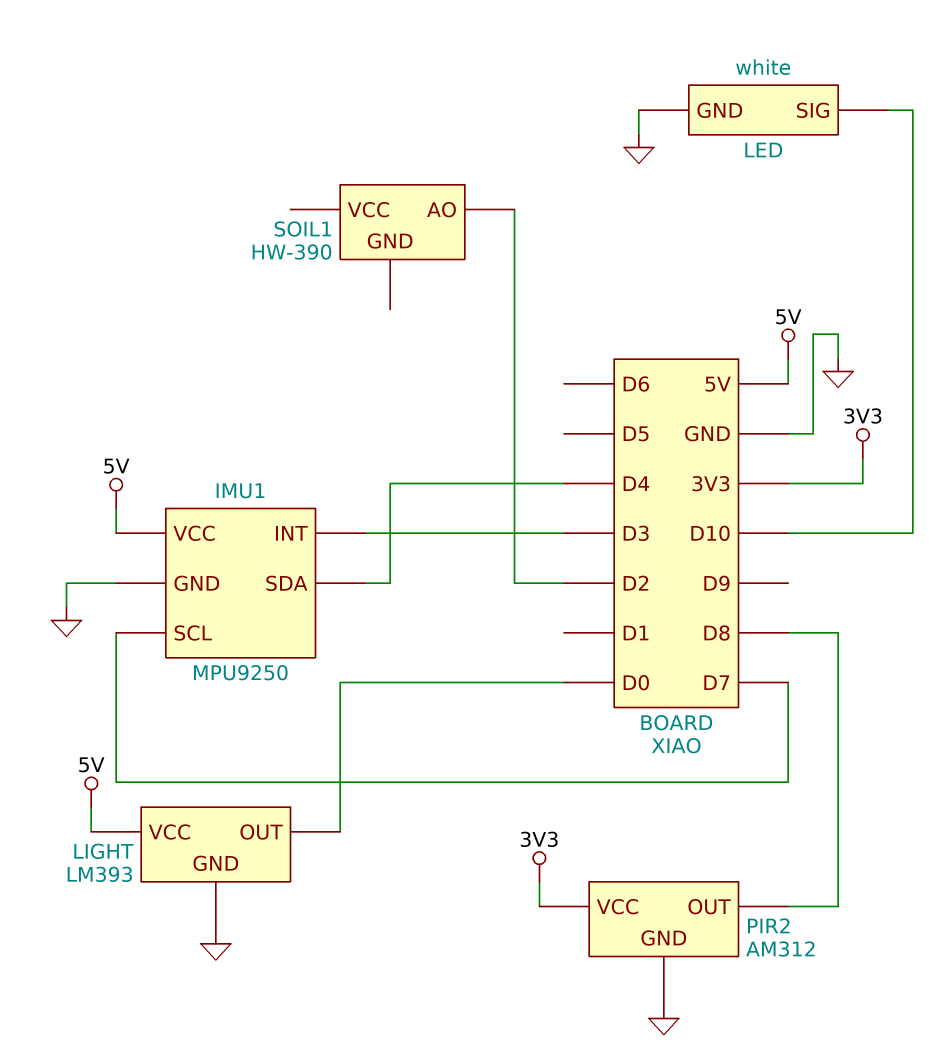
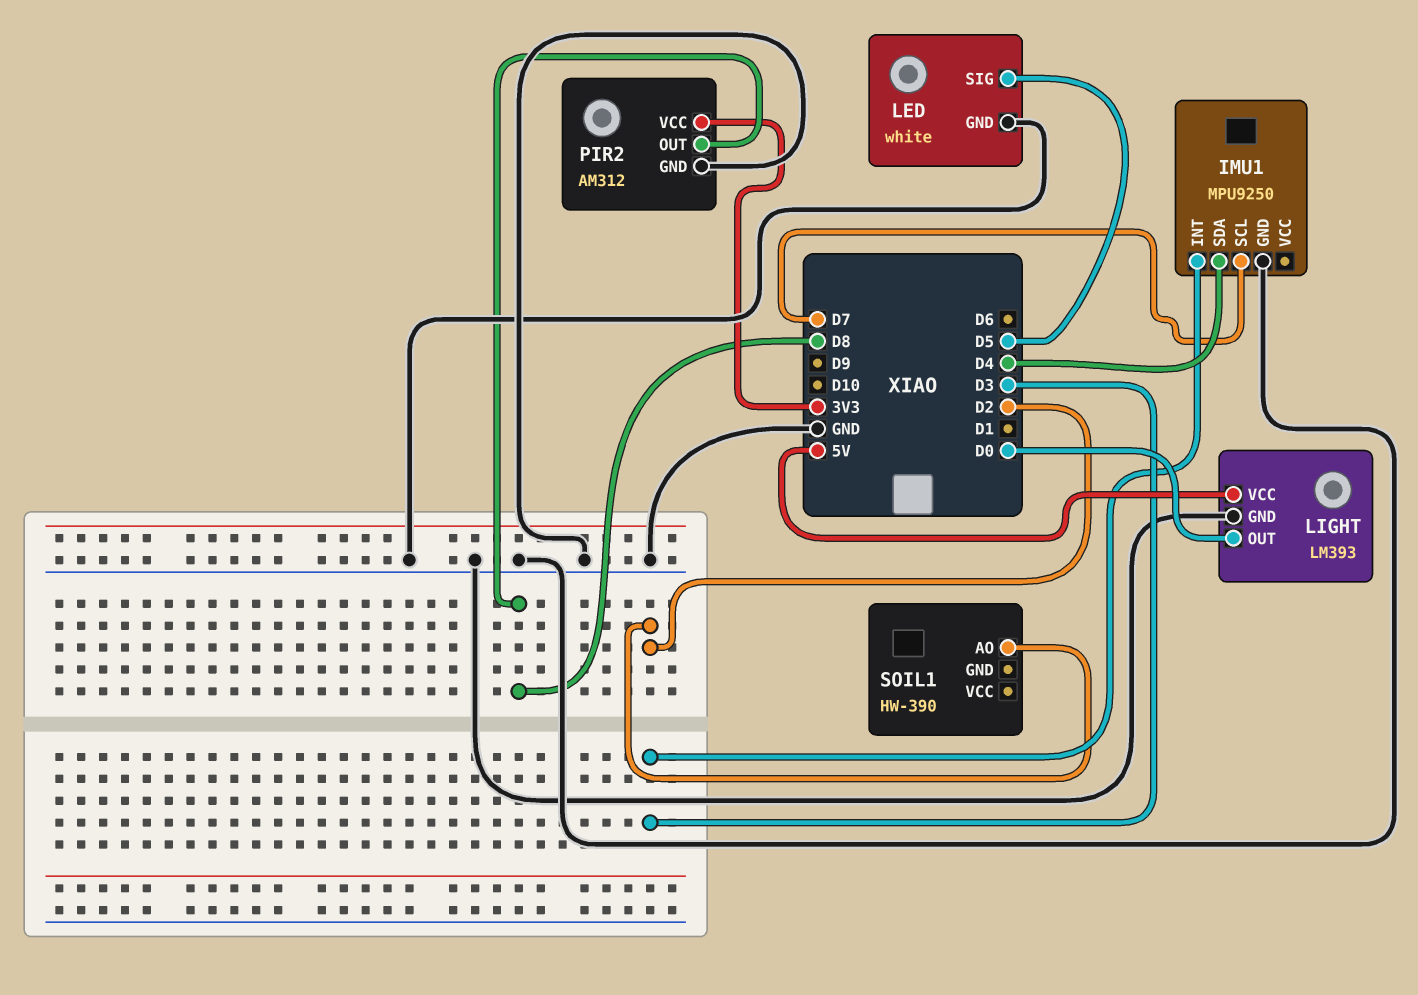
IMU1 pin VCC: 5V -> none
LED pin SIG: D10 -> D5

